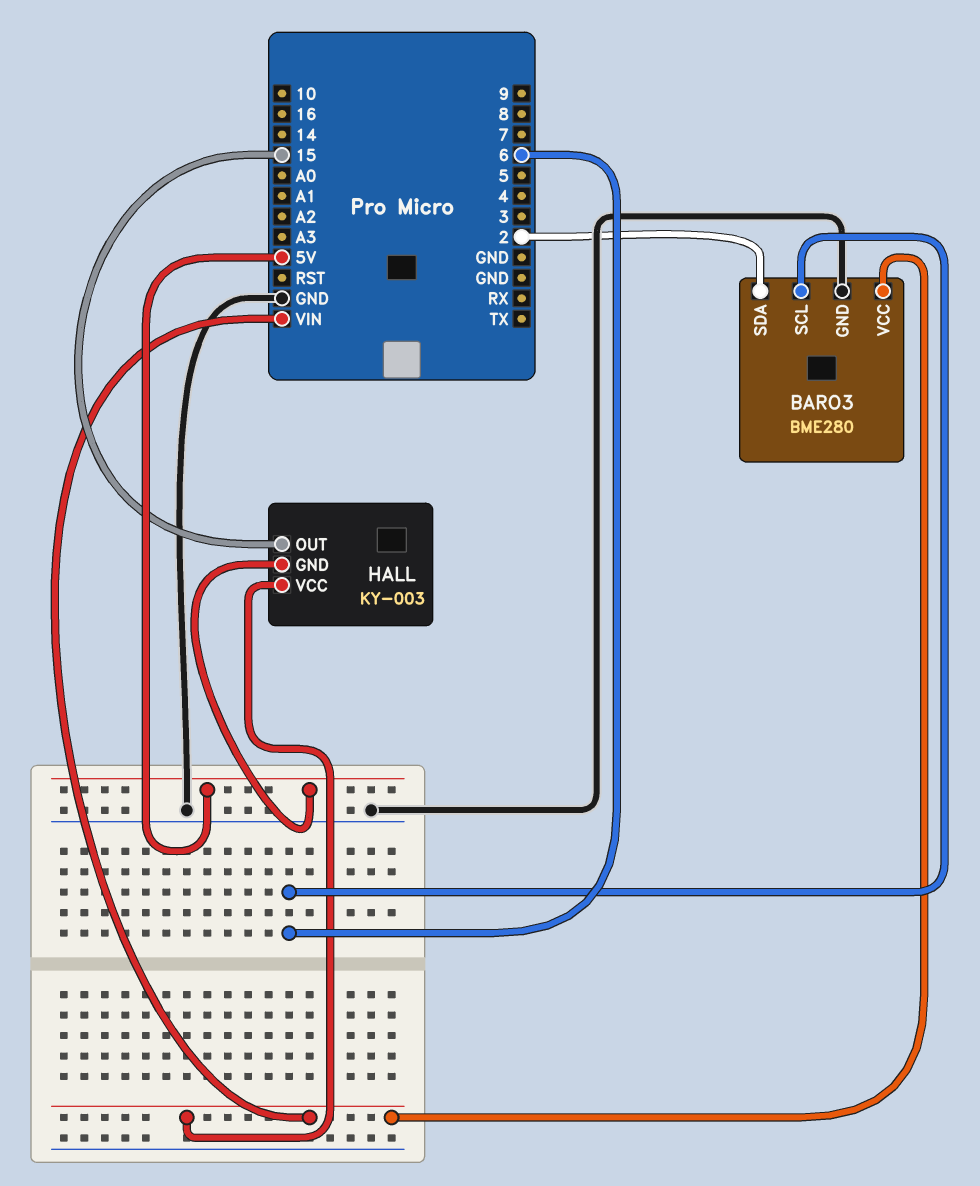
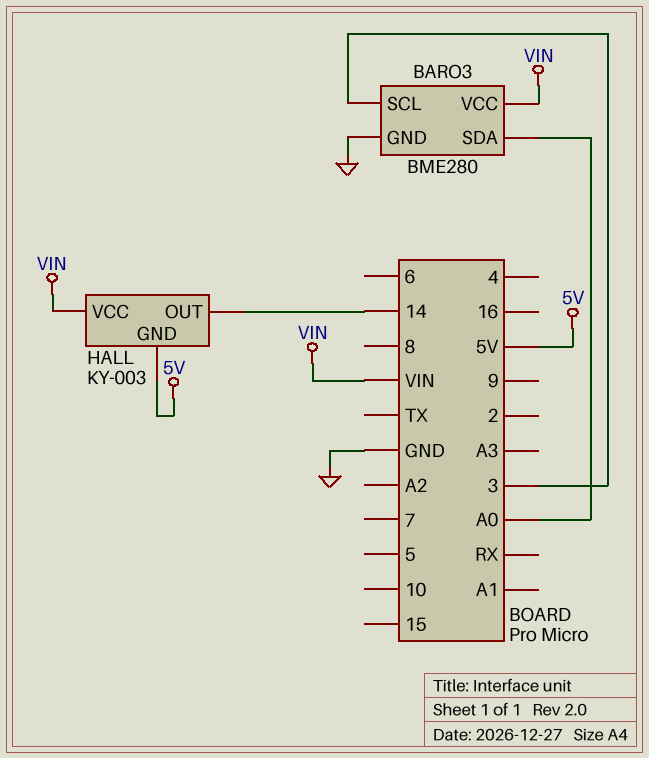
BARO3 pin SCL: 6 -> 3
BARO3 pin SDA: 2 -> A0
HALL pin OUT: 15 -> 14

